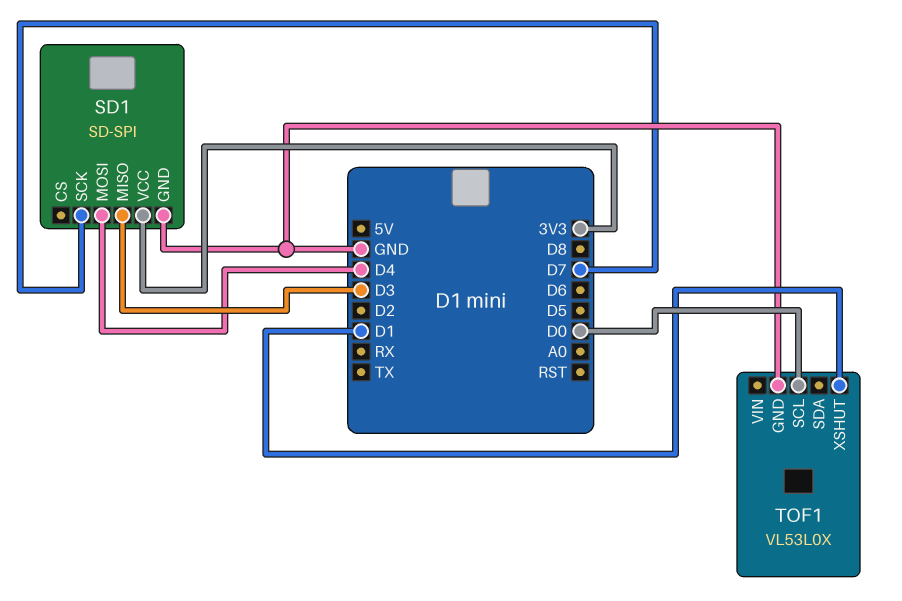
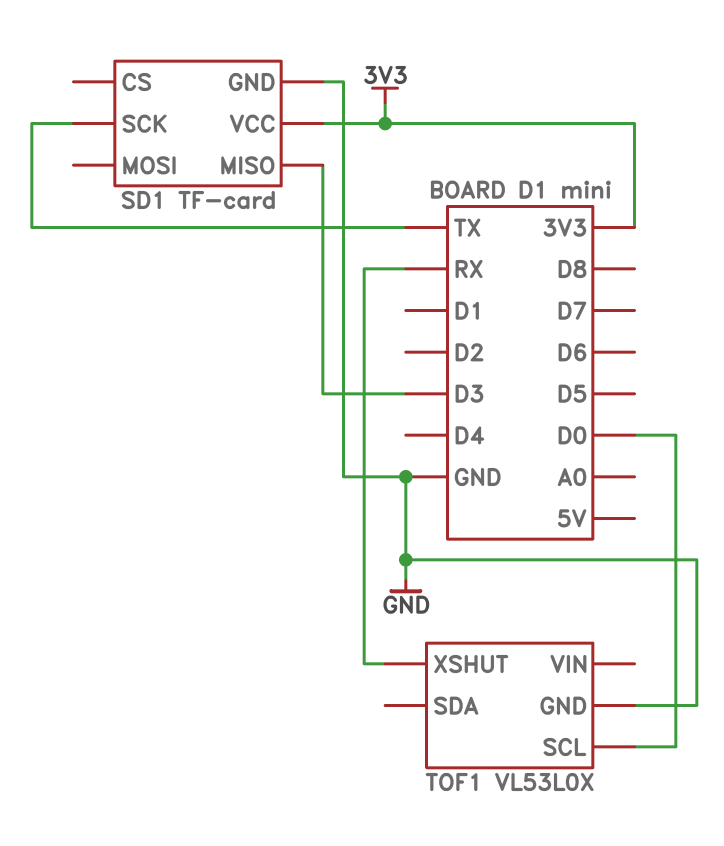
SD1: SD-SPI -> TF-card
SD1 pin MOSI: D4 -> none
SD1 pin SCK: D7 -> TX
TOF1 pin XSHUT: D1 -> RX

